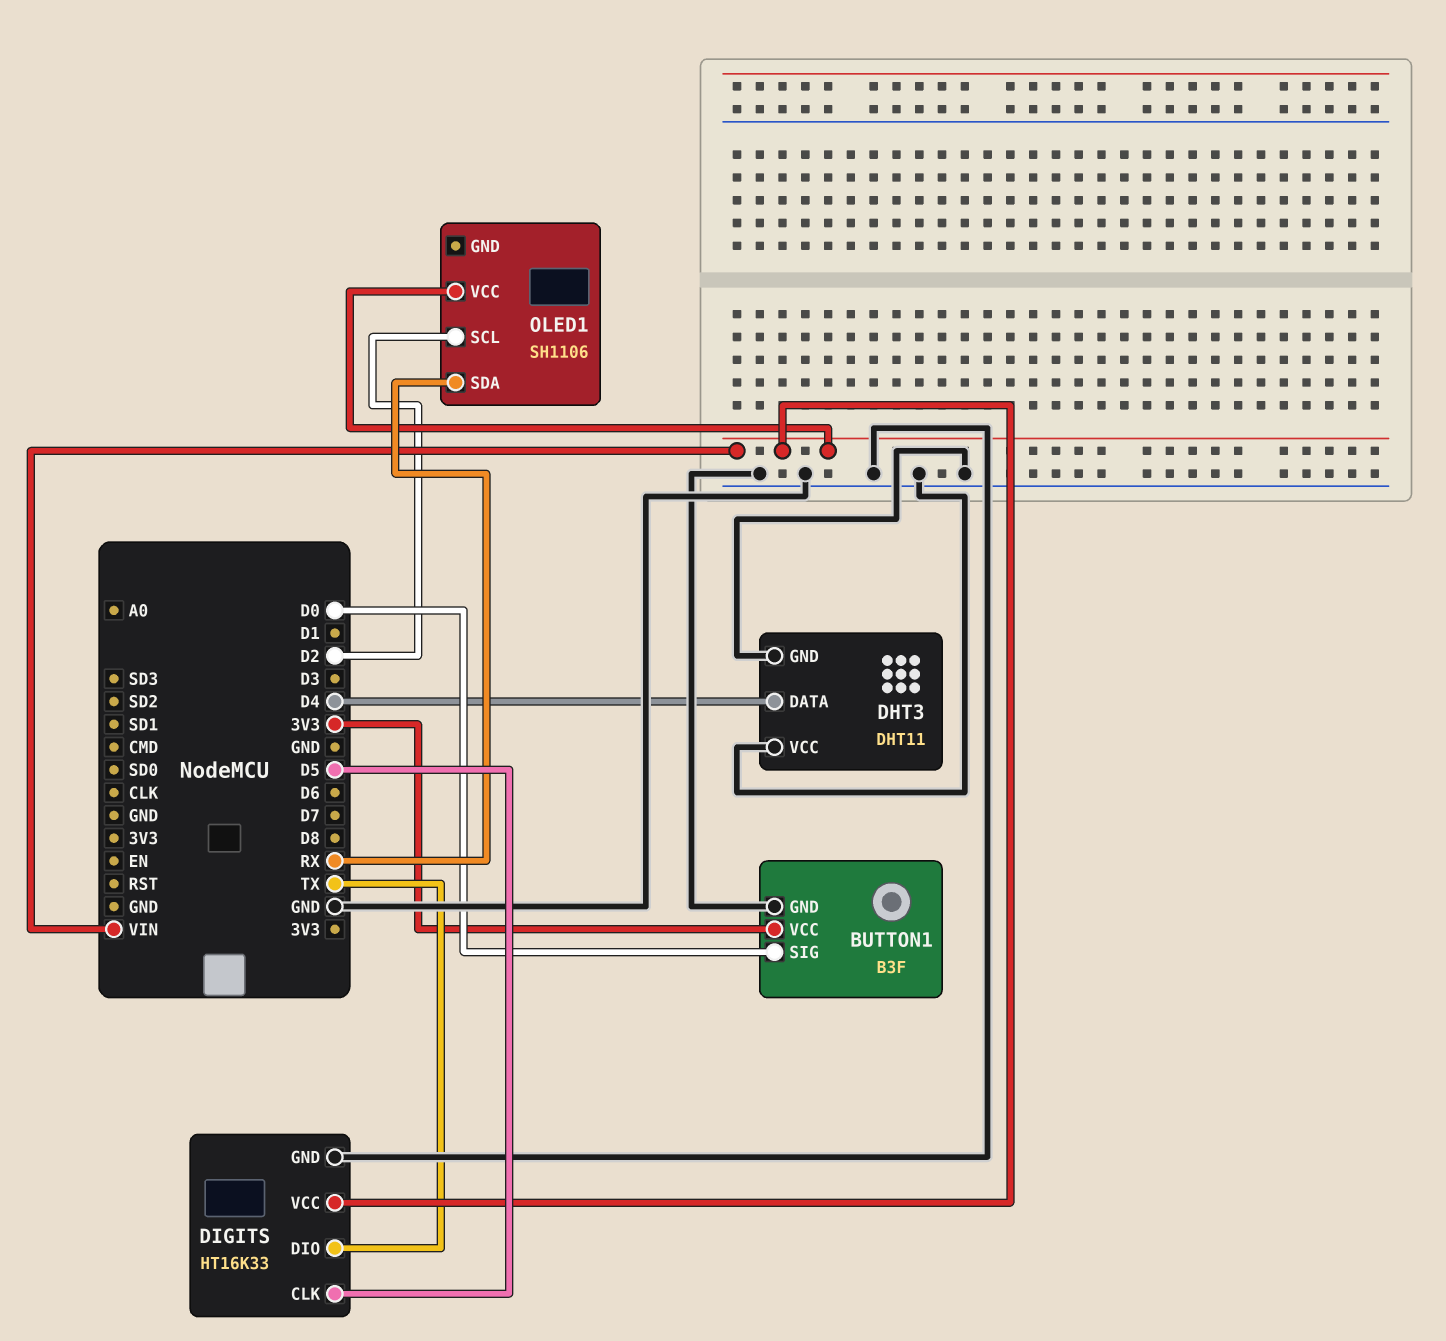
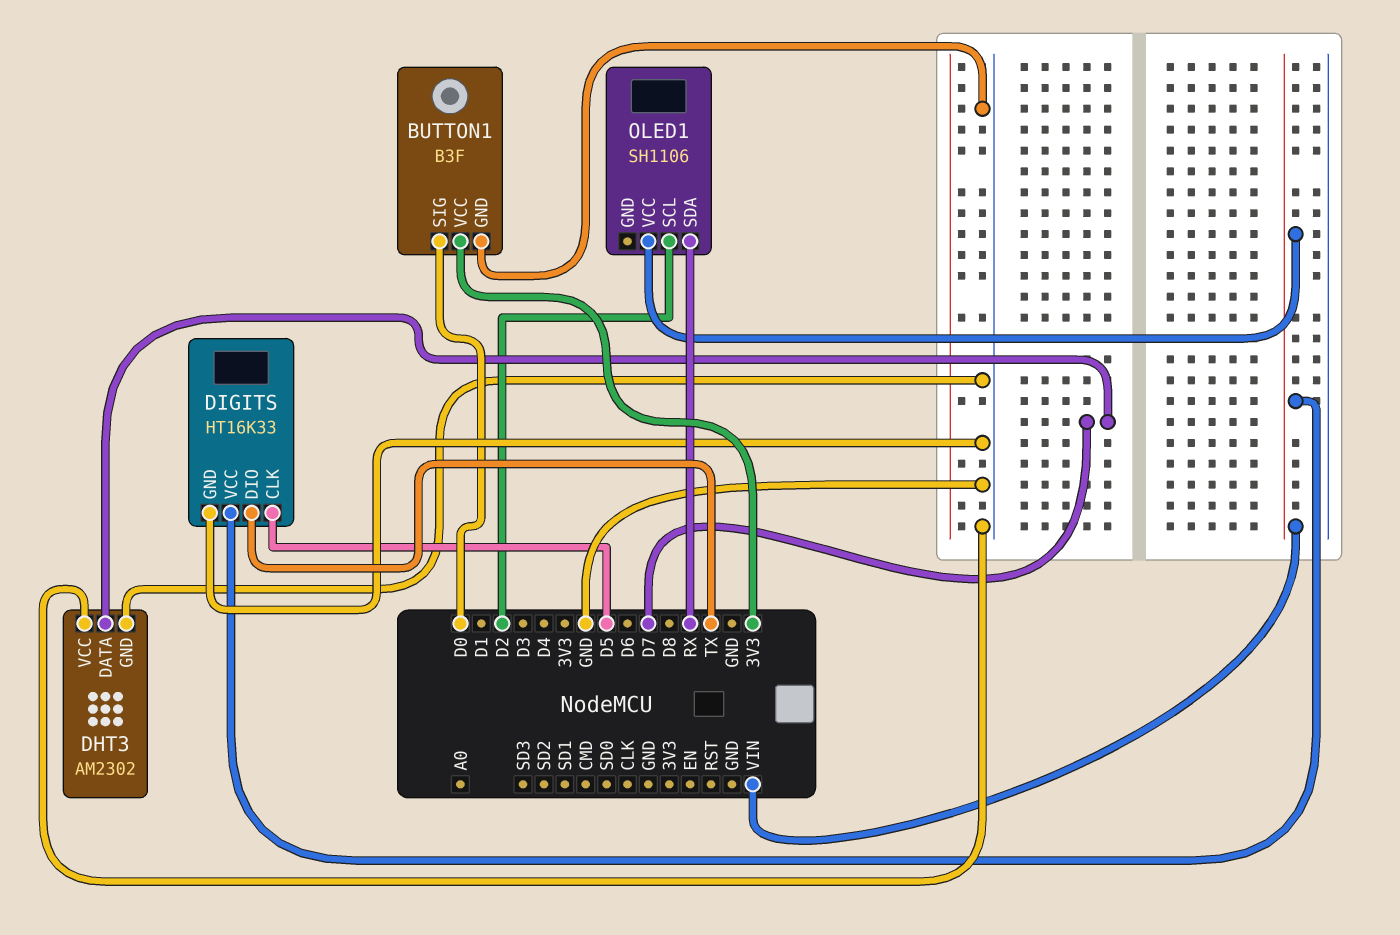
DHT3: DHT11 -> AM2302
DHT3 pin DATA: D4 -> D7

